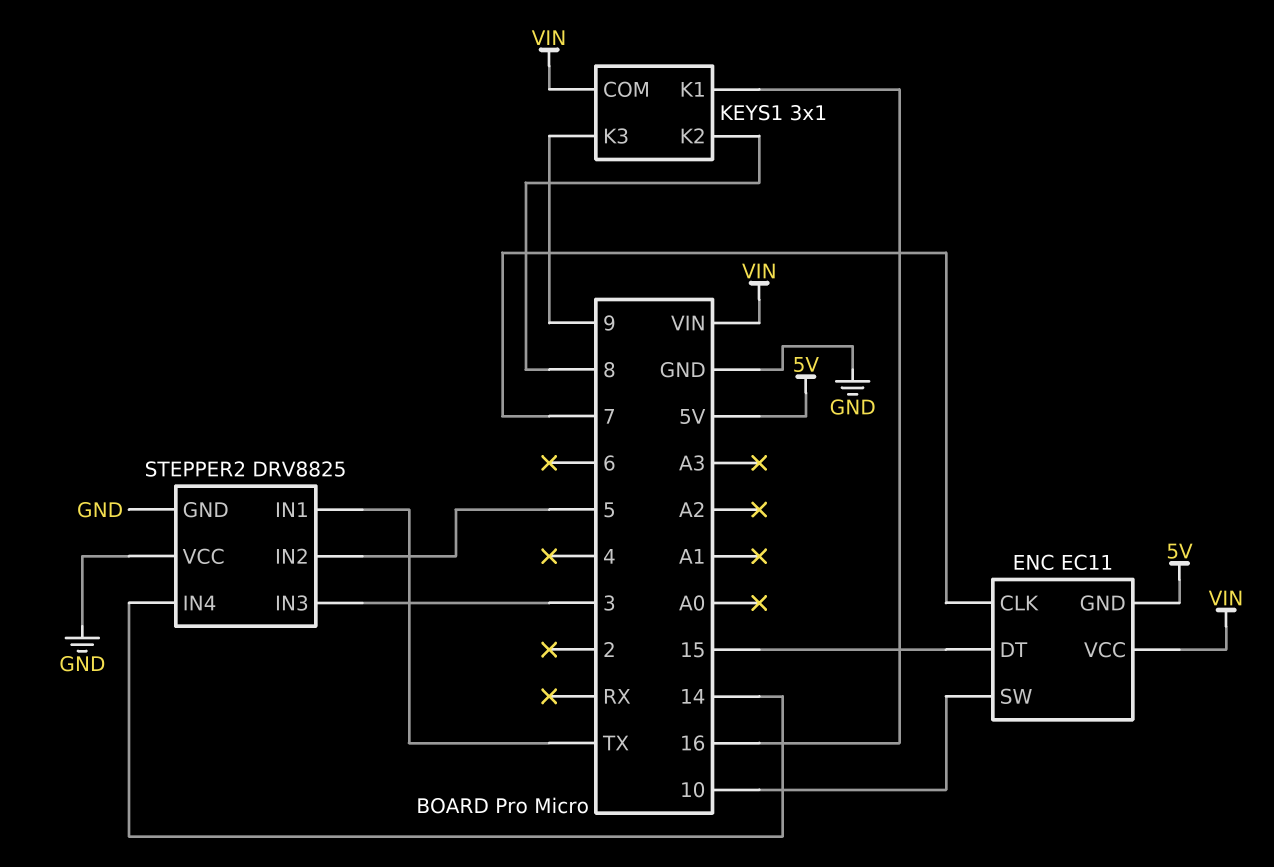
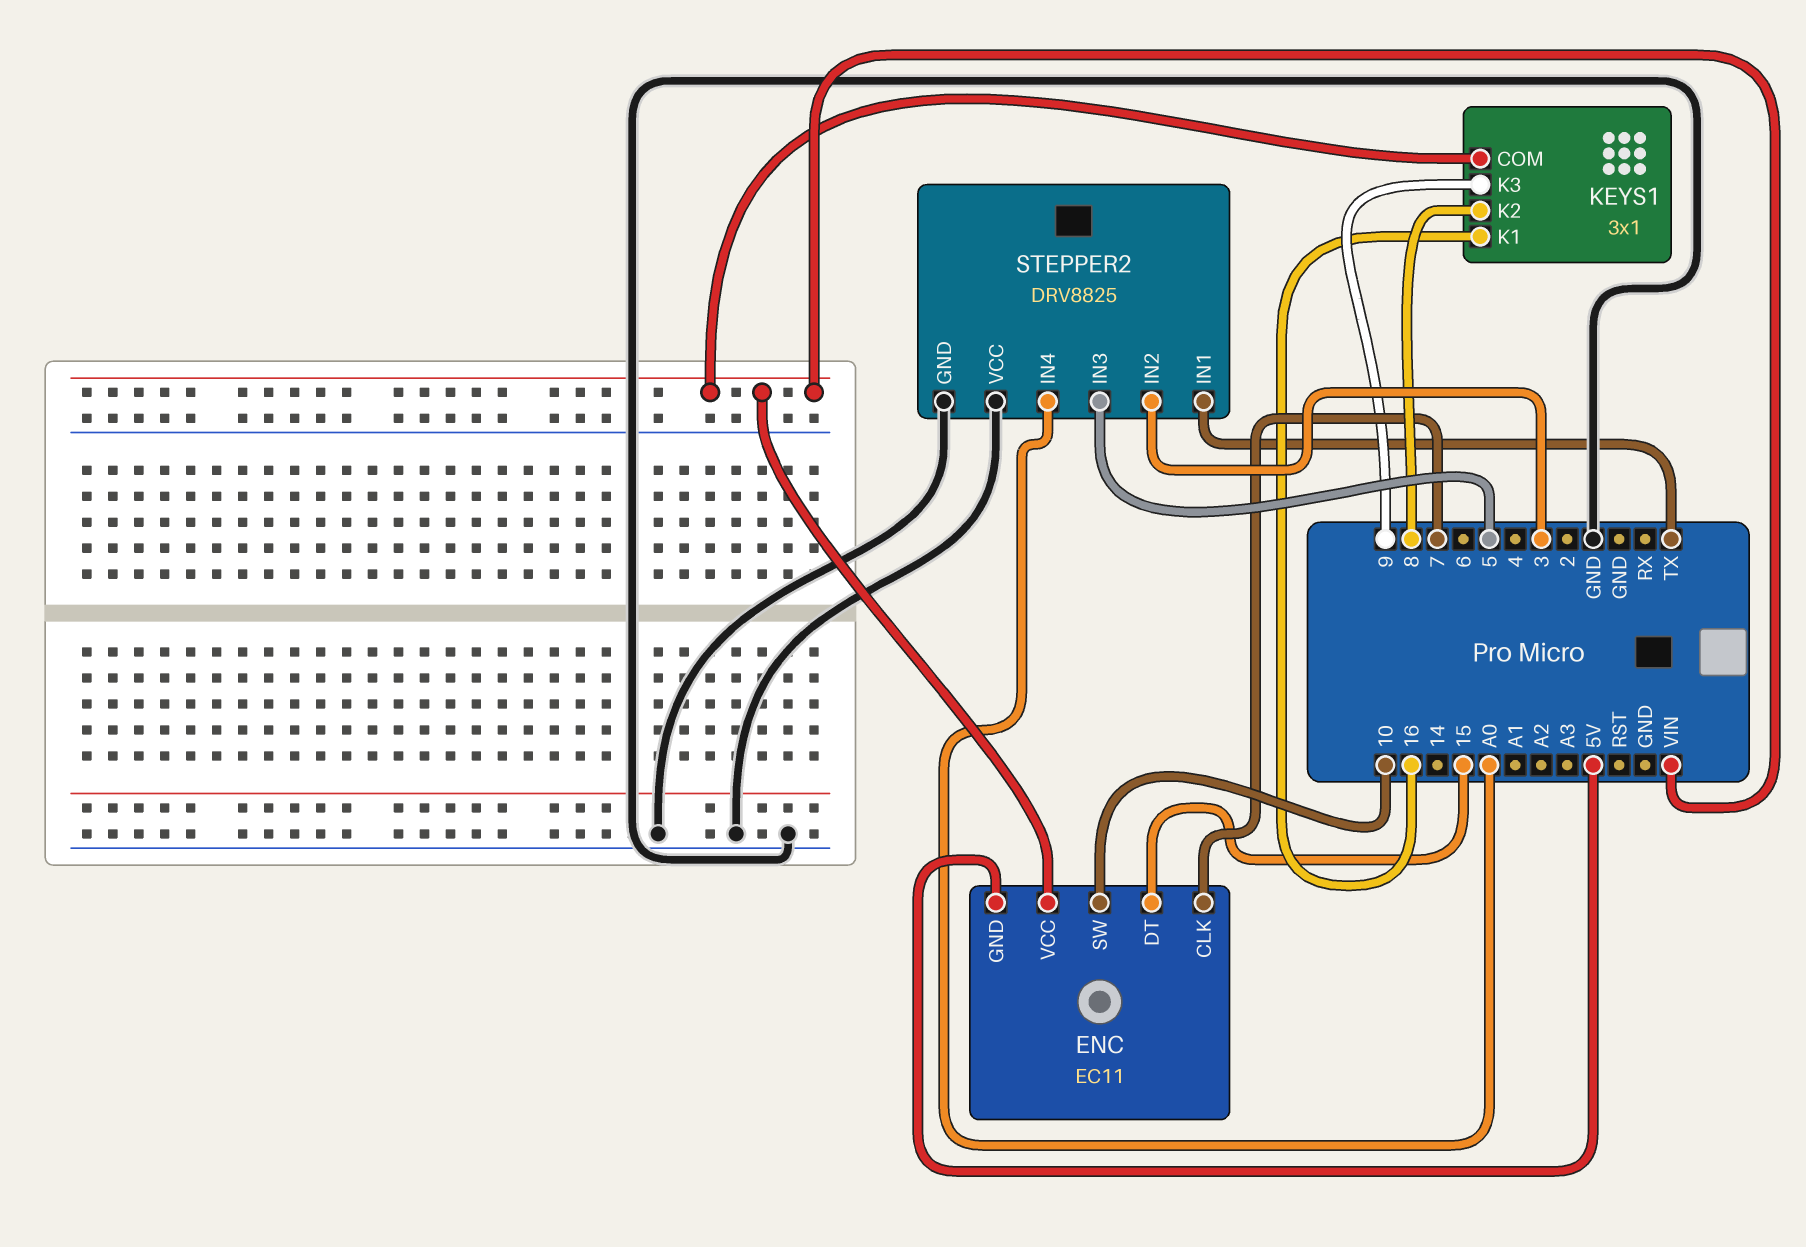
STEPPER2 pin IN2: 5 -> 3
STEPPER2 pin IN3: 3 -> 5
STEPPER2 pin IN4: 14 -> A0

